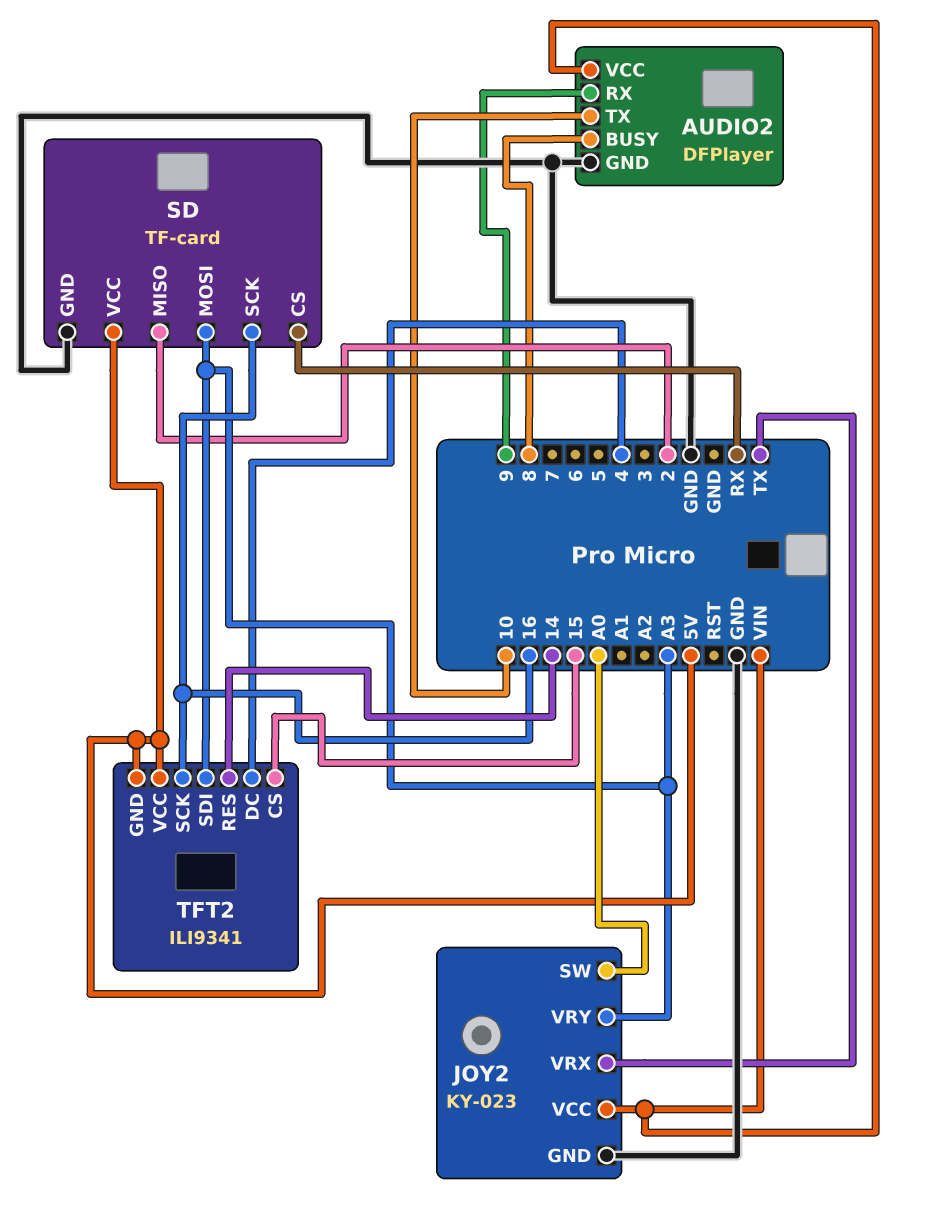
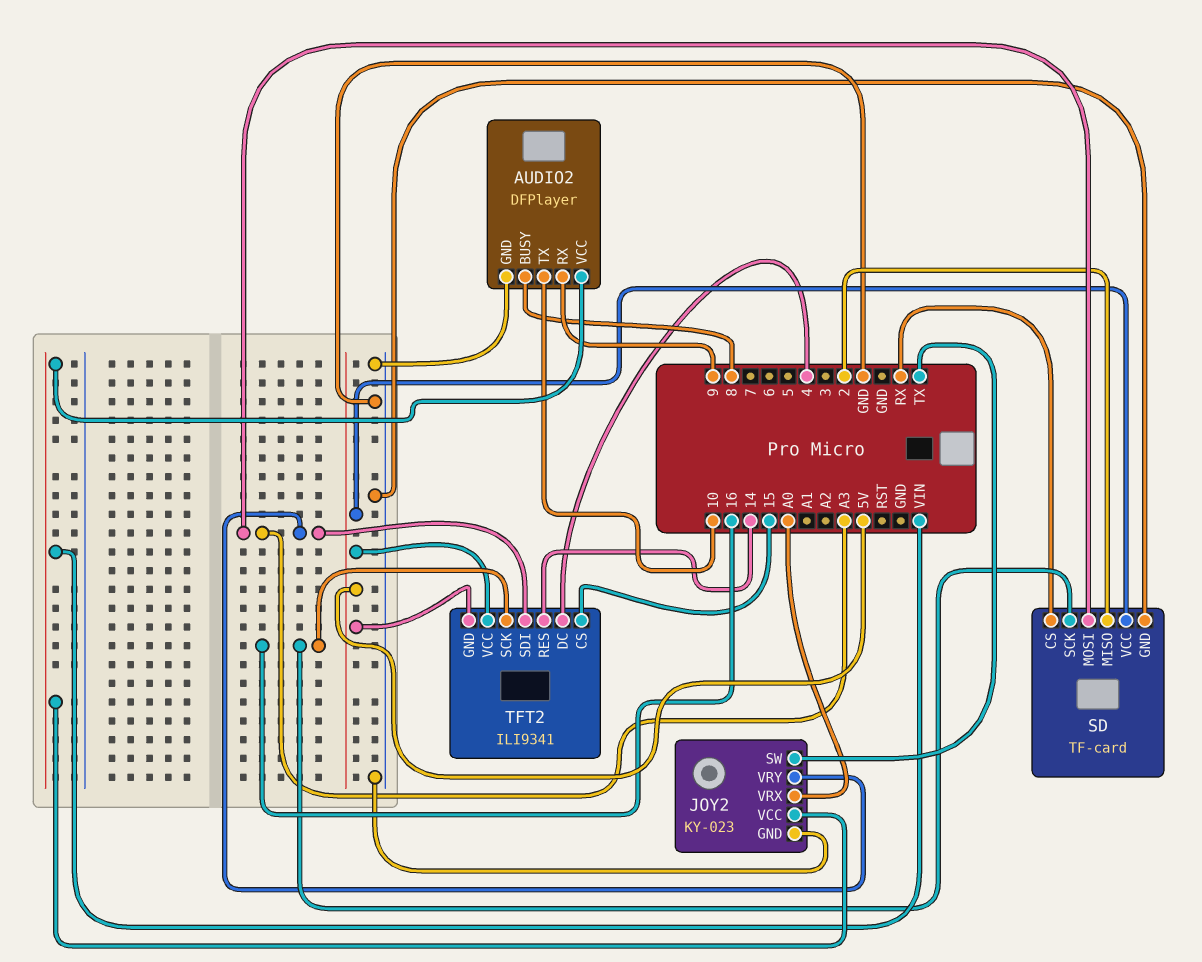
JOY2 pin SW: A0 -> TX
JOY2 pin VRX: TX -> A0

